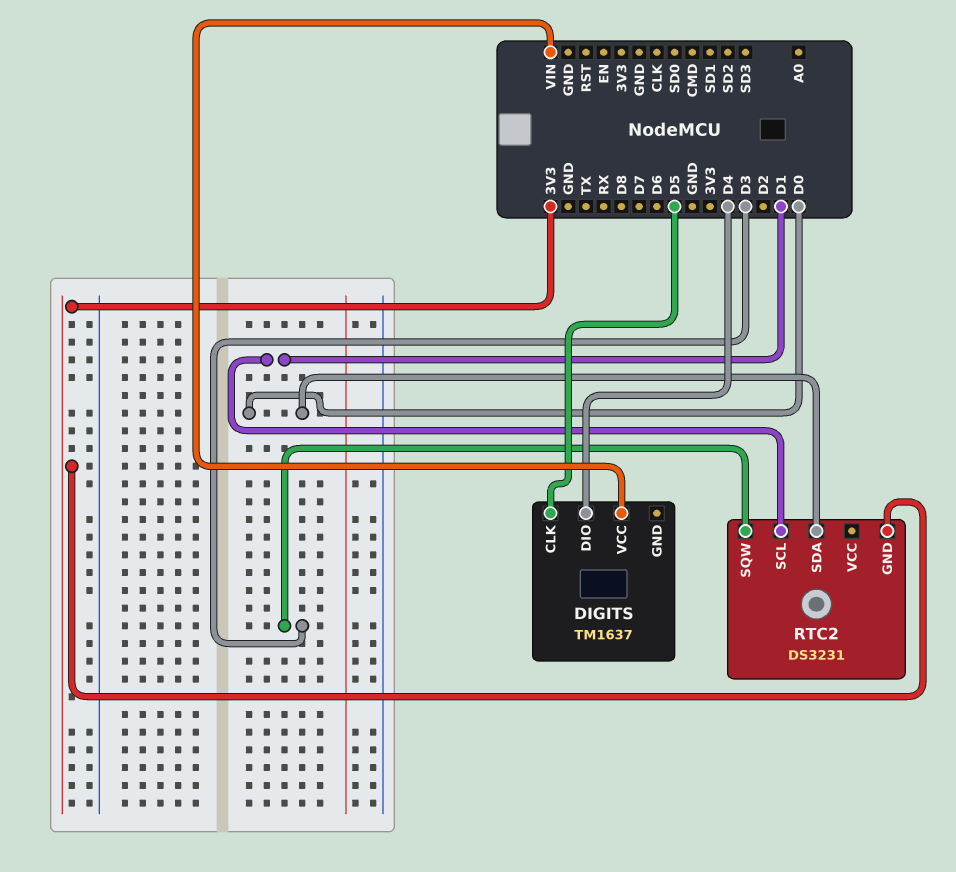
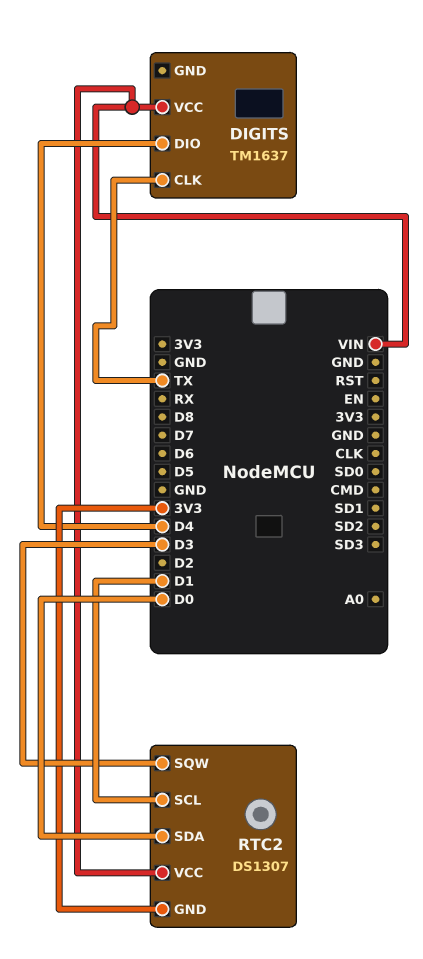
DIGITS pin CLK: D5 -> TX
RTC2: DS3231 -> DS1307
RTC2 pin VCC: none -> VIN

